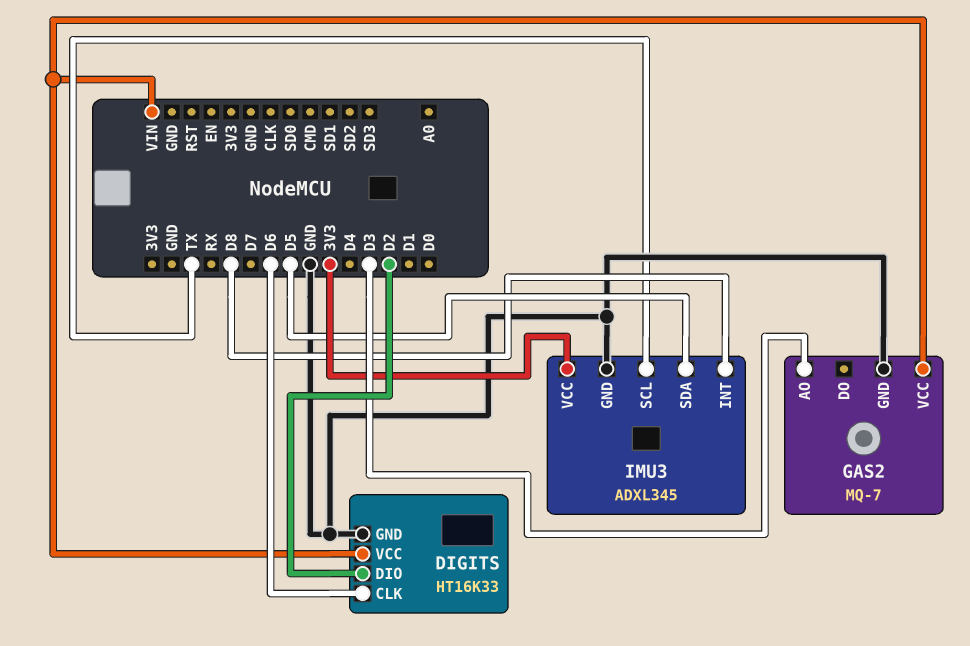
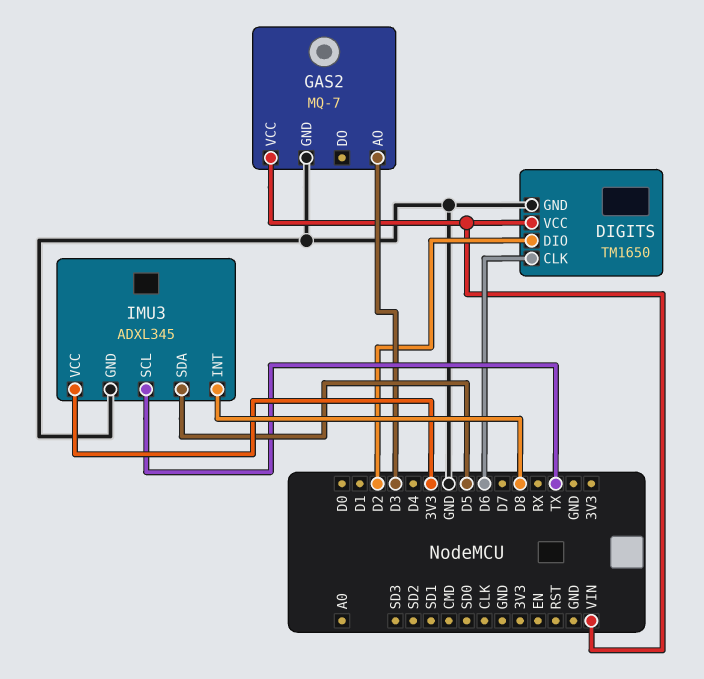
DIGITS: HT16K33 -> TM1650

